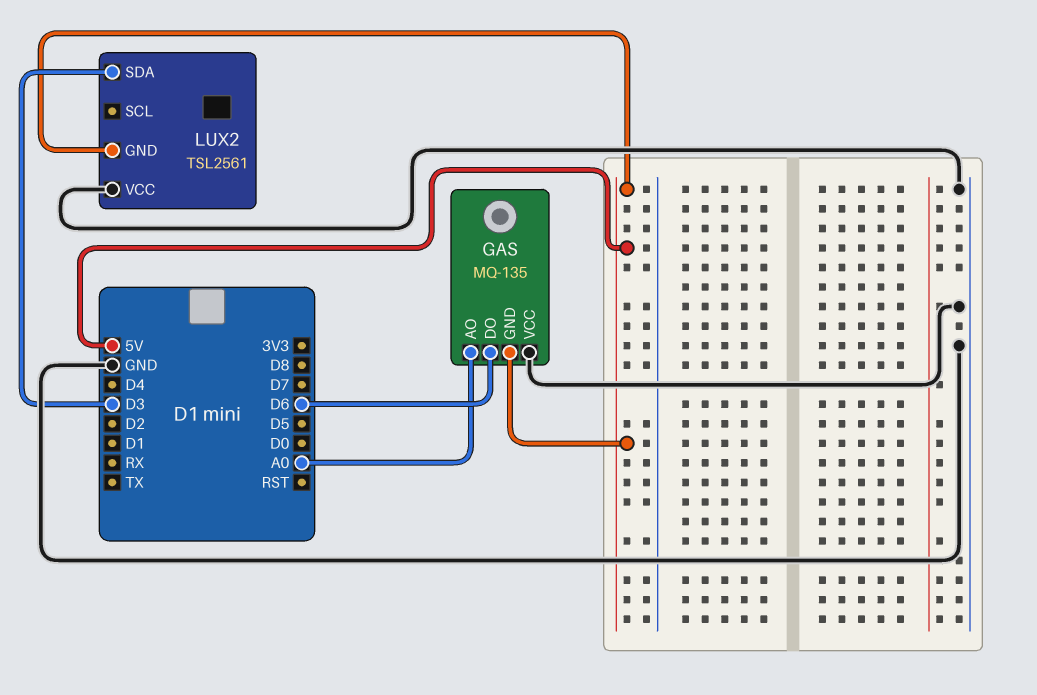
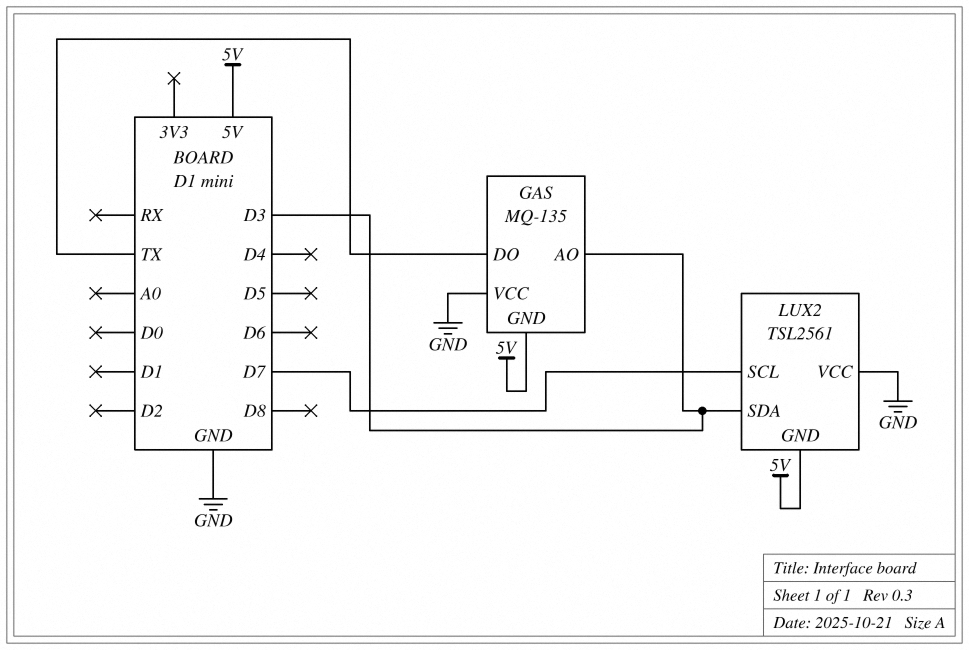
GAS pin AO: A0 -> D3
GAS pin DO: D6 -> TX
LUX2 pin SCL: none -> D7

